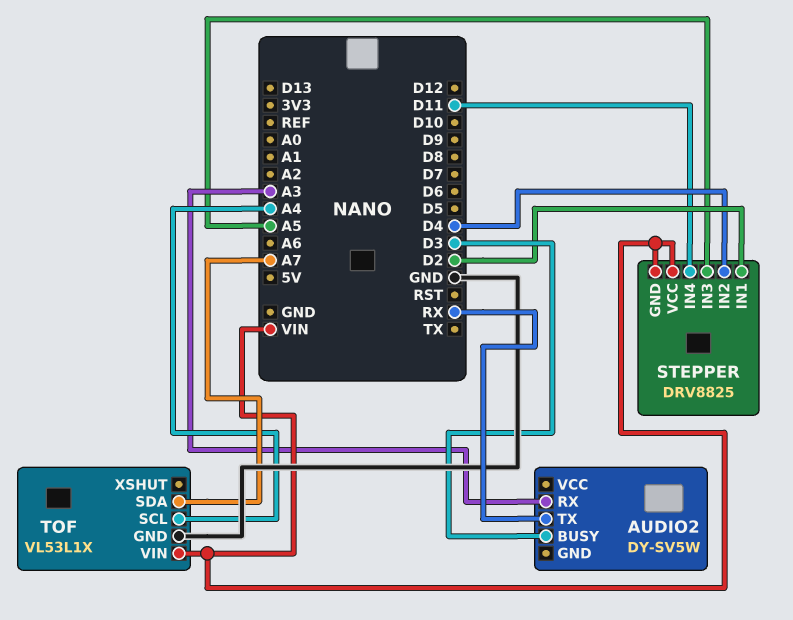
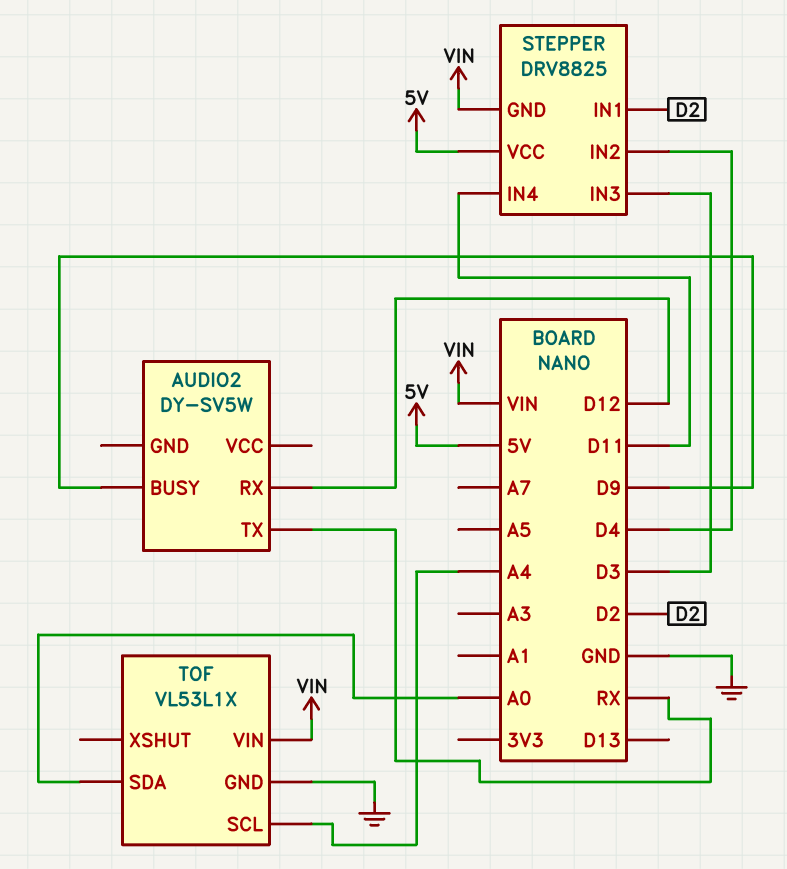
AUDIO2 pin BUSY: D3 -> D9
AUDIO2 pin RX: A3 -> D12
STEPPER pin IN3: A5 -> D3
STEPPER pin VCC: VIN -> 5V
TOF pin SDA: A7 -> A0

